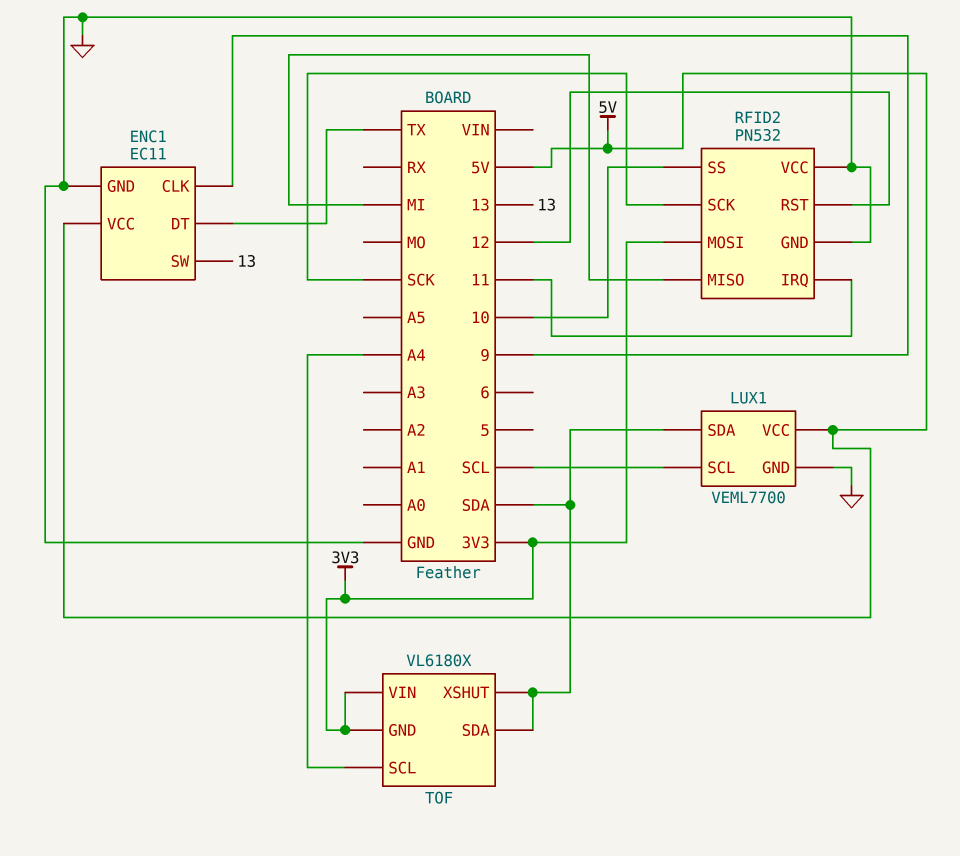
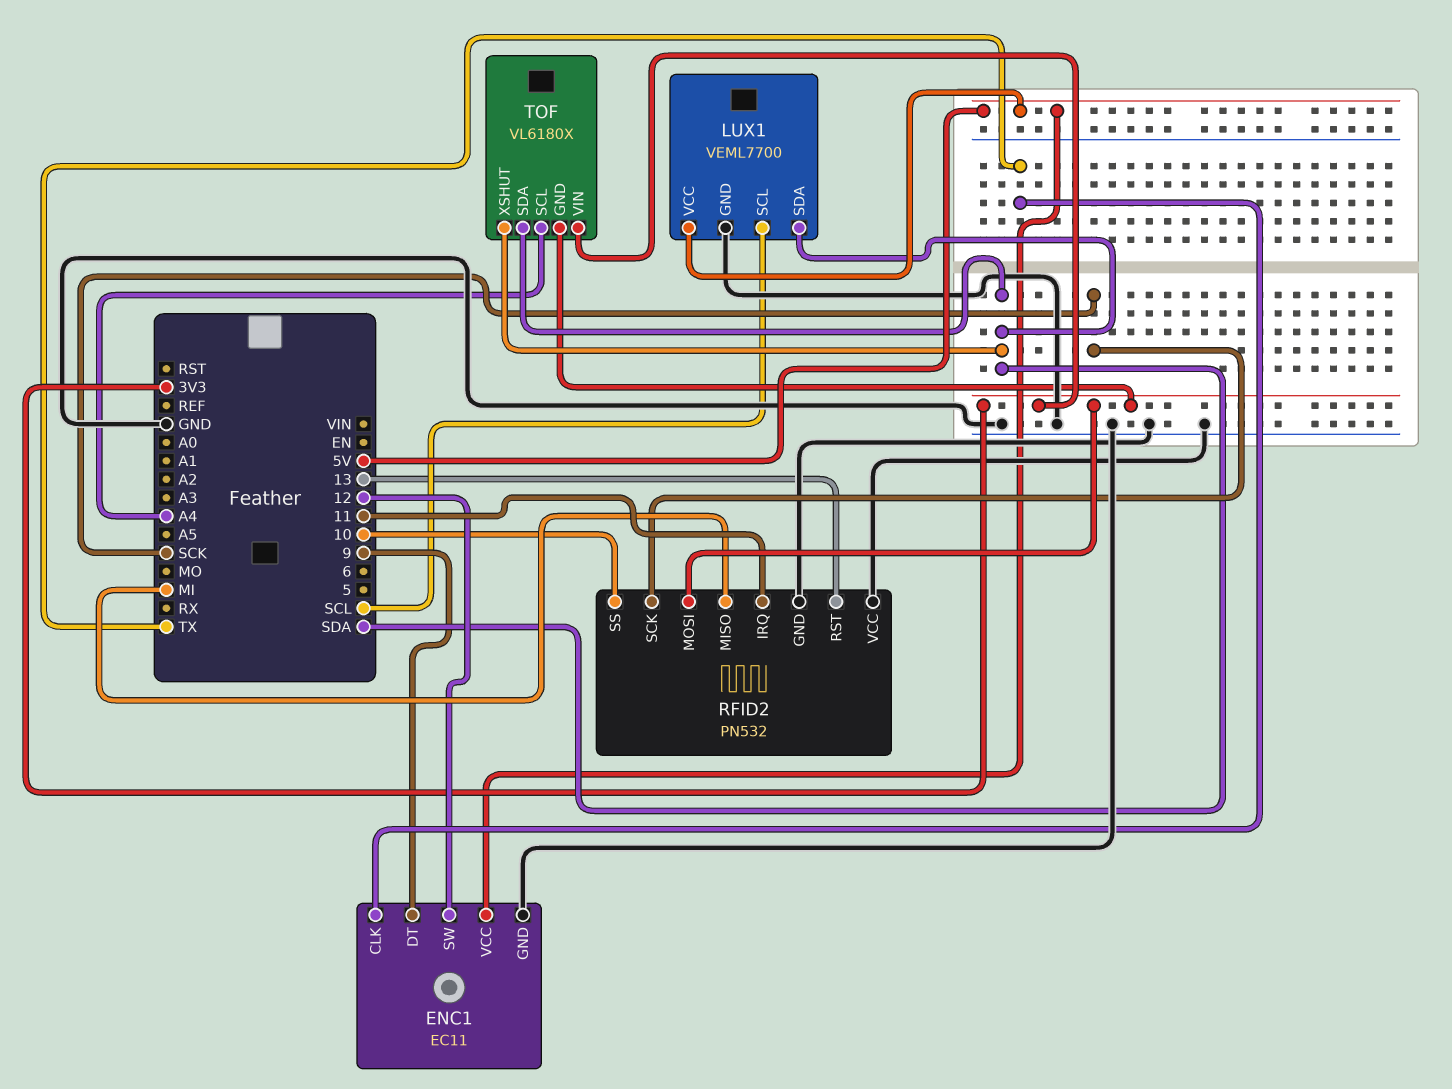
ENC1 pin CLK: 9 -> TX
ENC1 pin DT: TX -> 9
ENC1 pin SW: 13 -> 12
RFID2 pin RST: 12 -> 13

